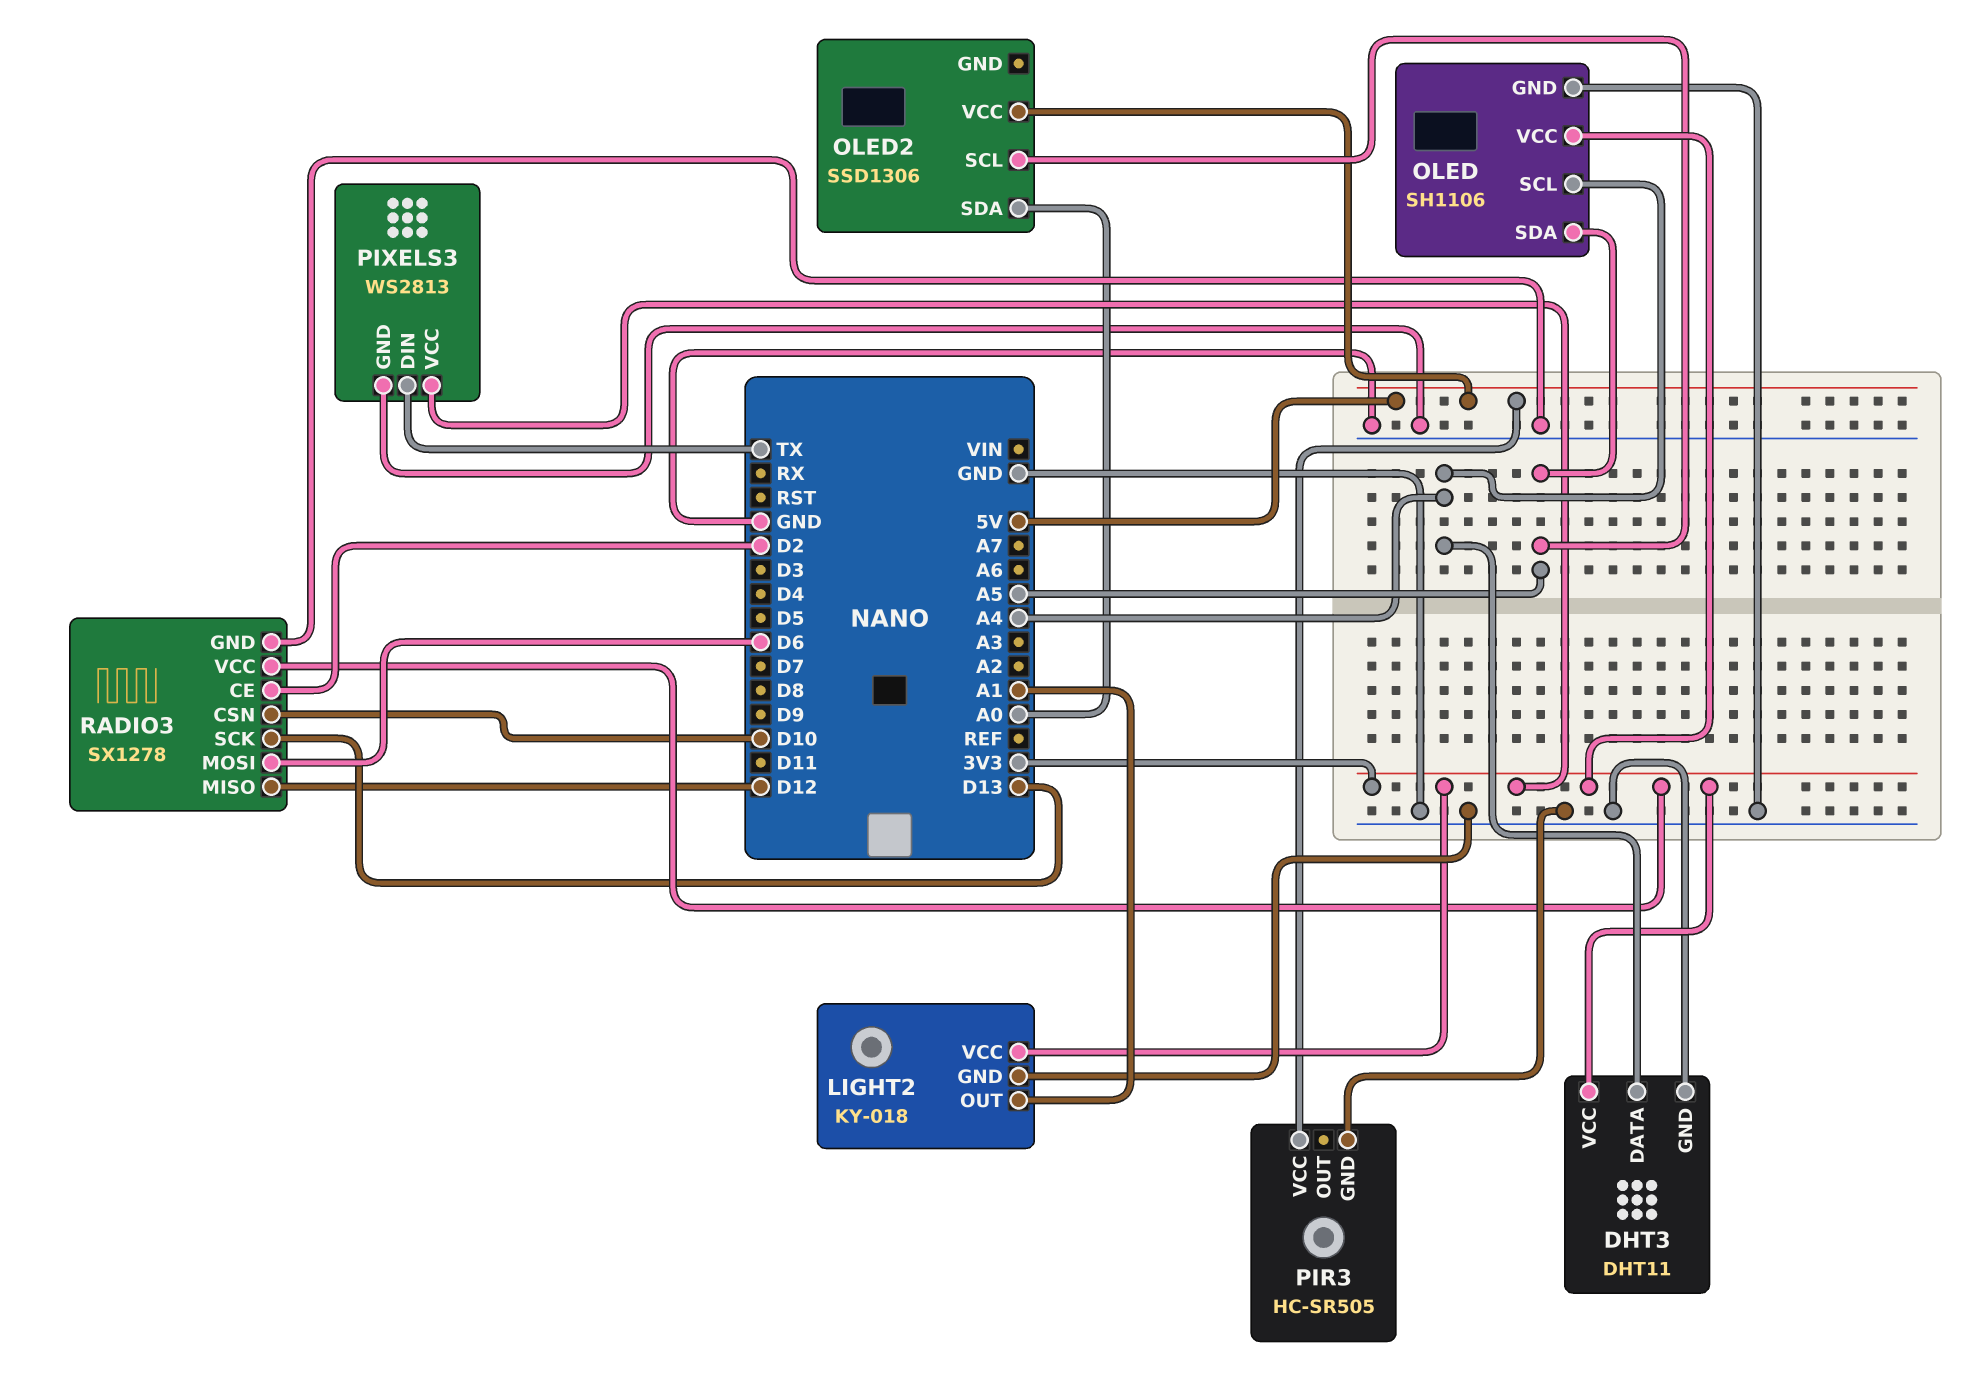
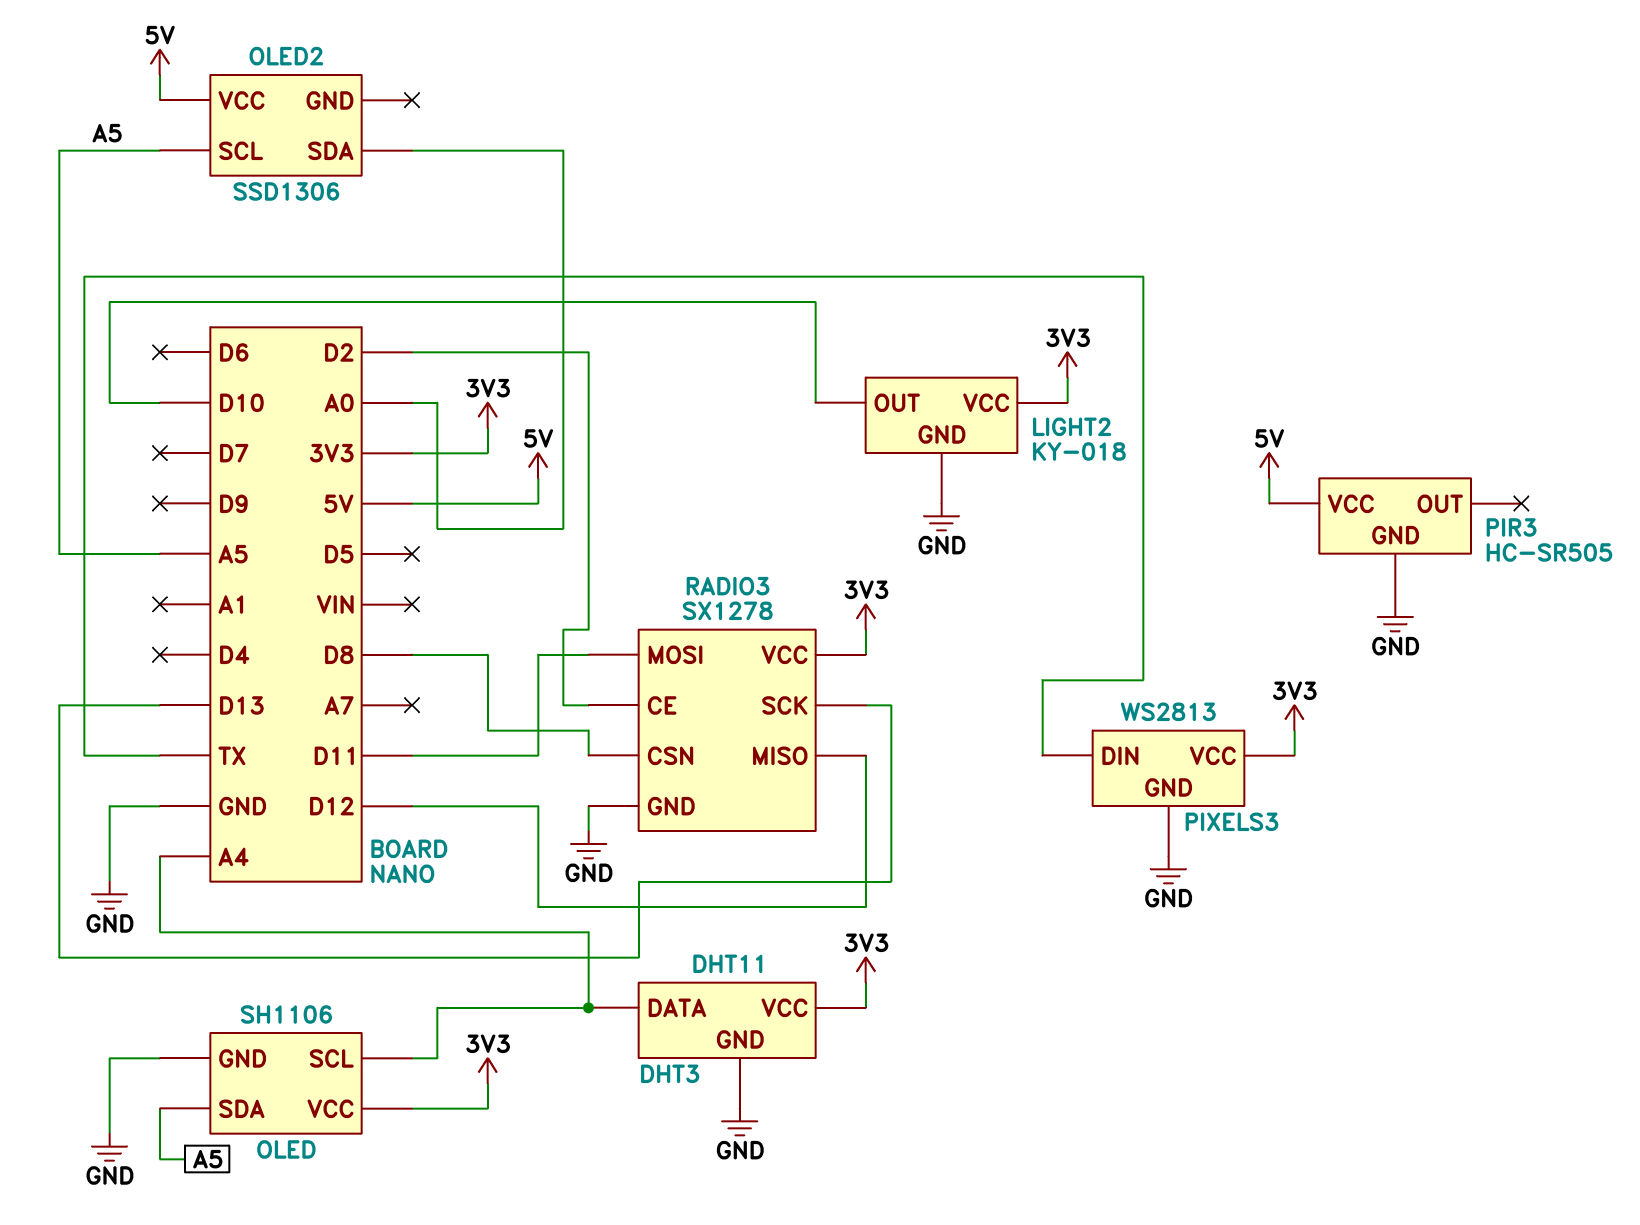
LIGHT2 pin OUT: A1 -> D10
RADIO3 pin CSN: D10 -> D8
RADIO3 pin MOSI: D6 -> D11

